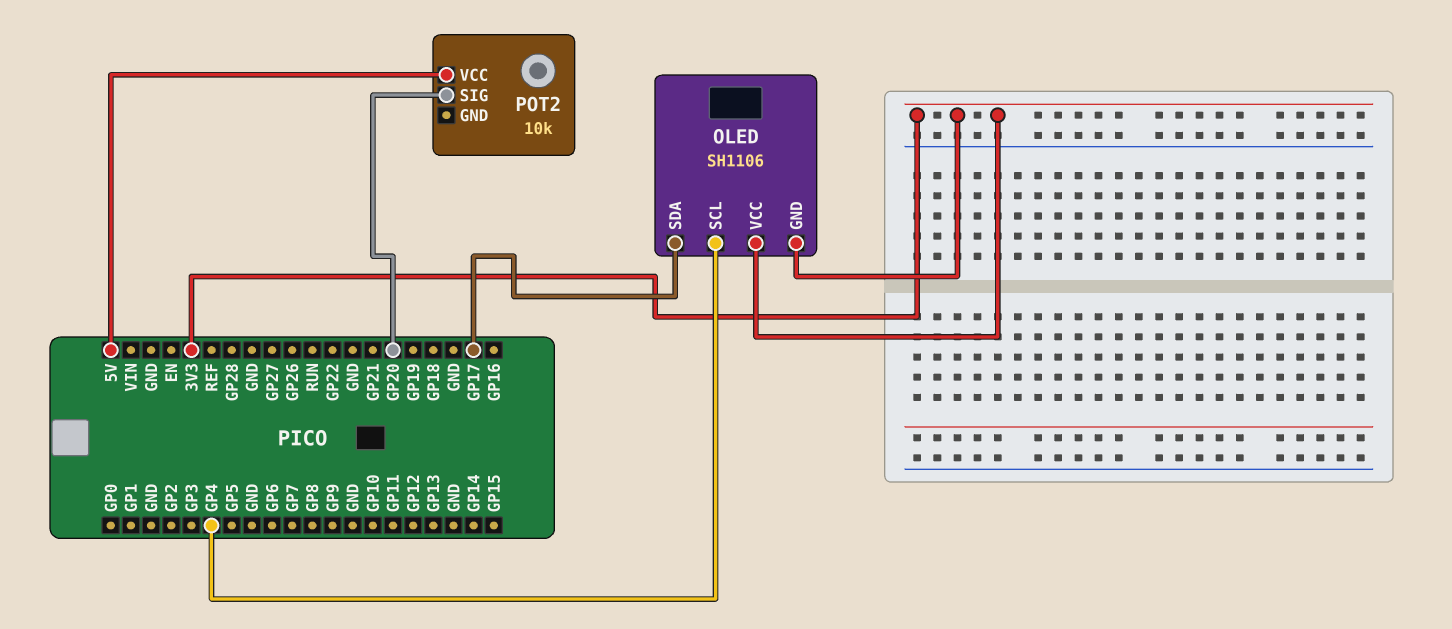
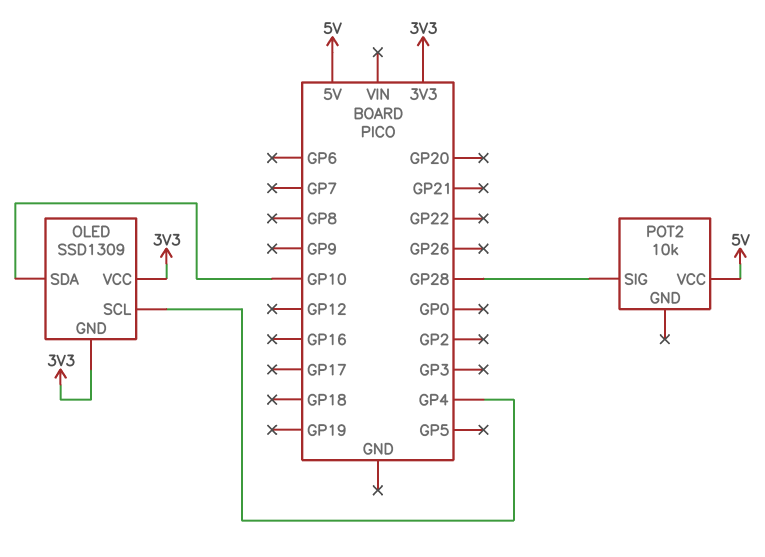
OLED: SH1106 -> SSD1309
OLED pin SDA: GP17 -> GP10
POT2 pin SIG: GP20 -> GP28

